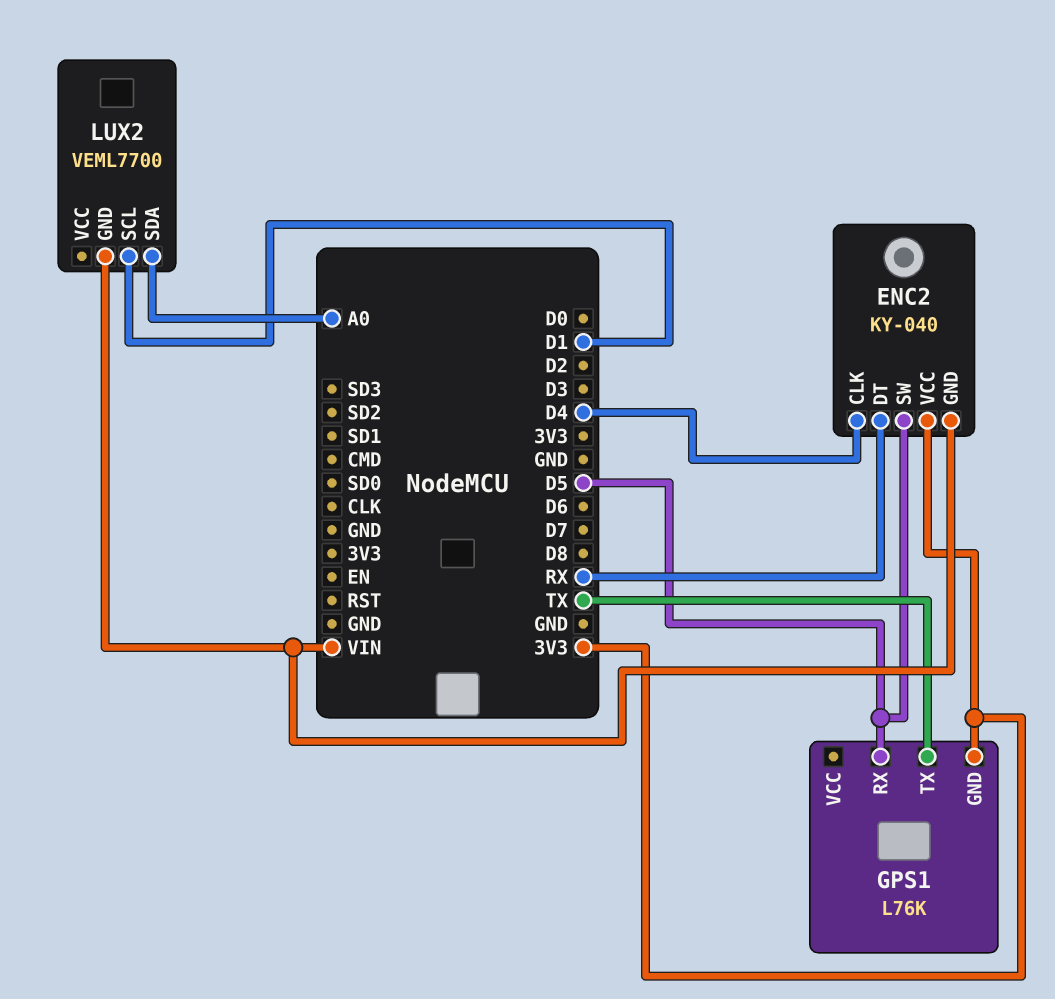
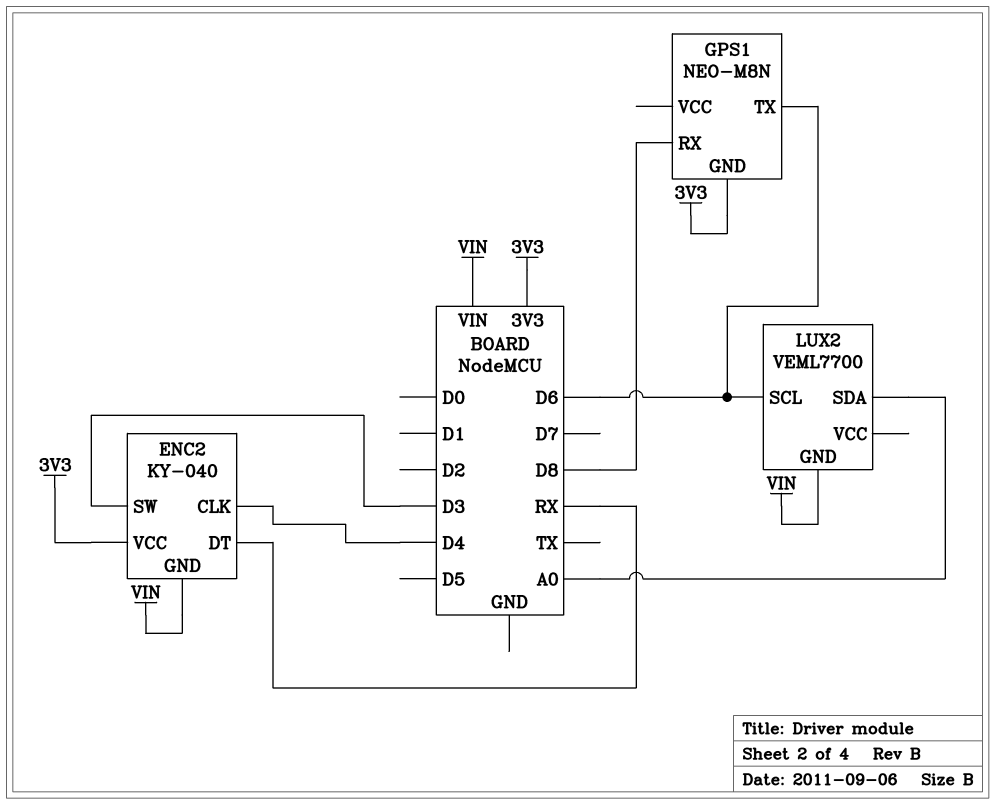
ENC2 pin SW: D5 -> D3
GPS1: L76K -> NEO-M8N
GPS1 pin RX: D5 -> D8
GPS1 pin TX: TX -> D6
LUX2 pin SCL: D1 -> D6

